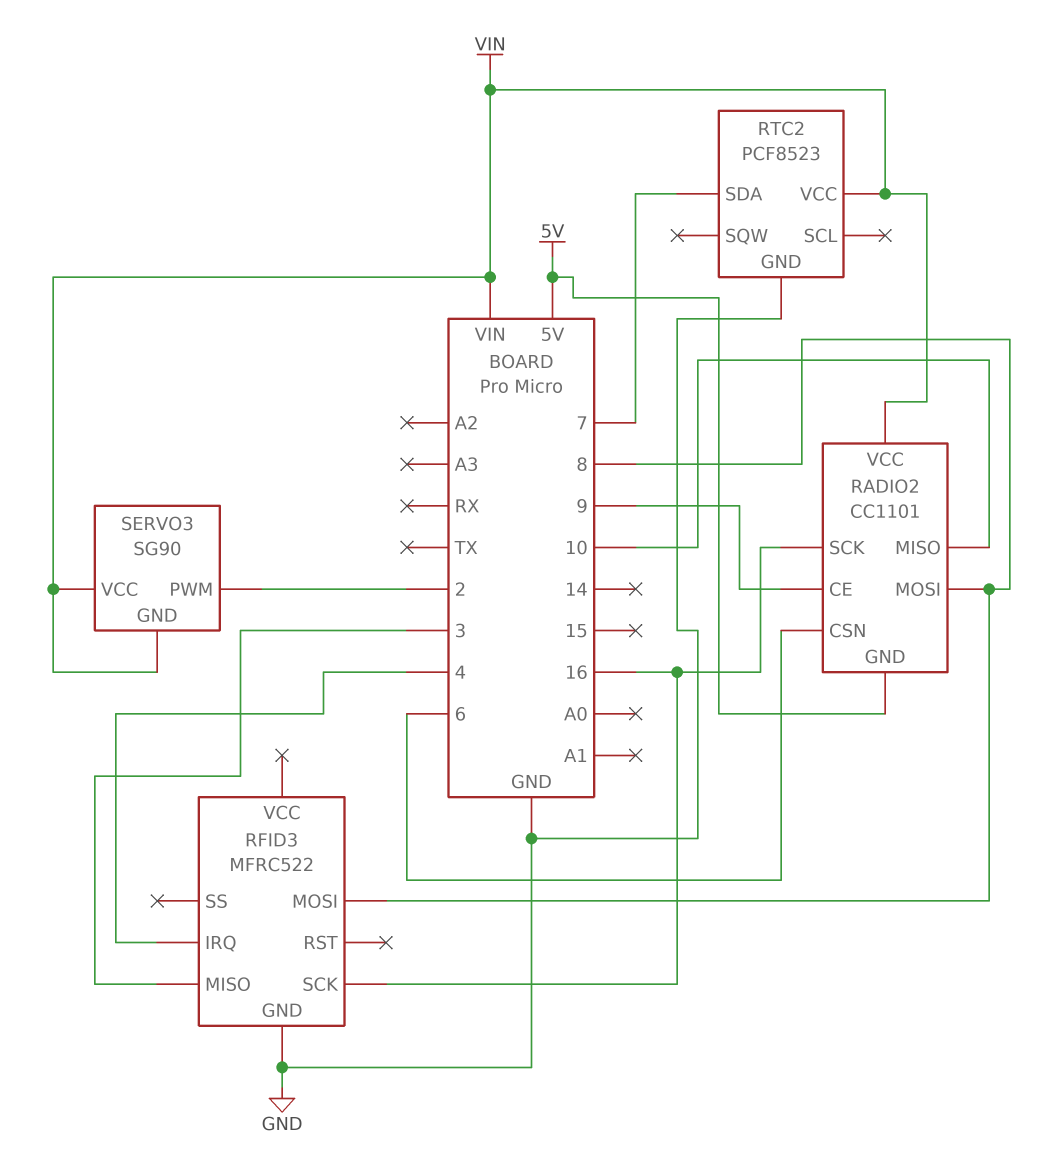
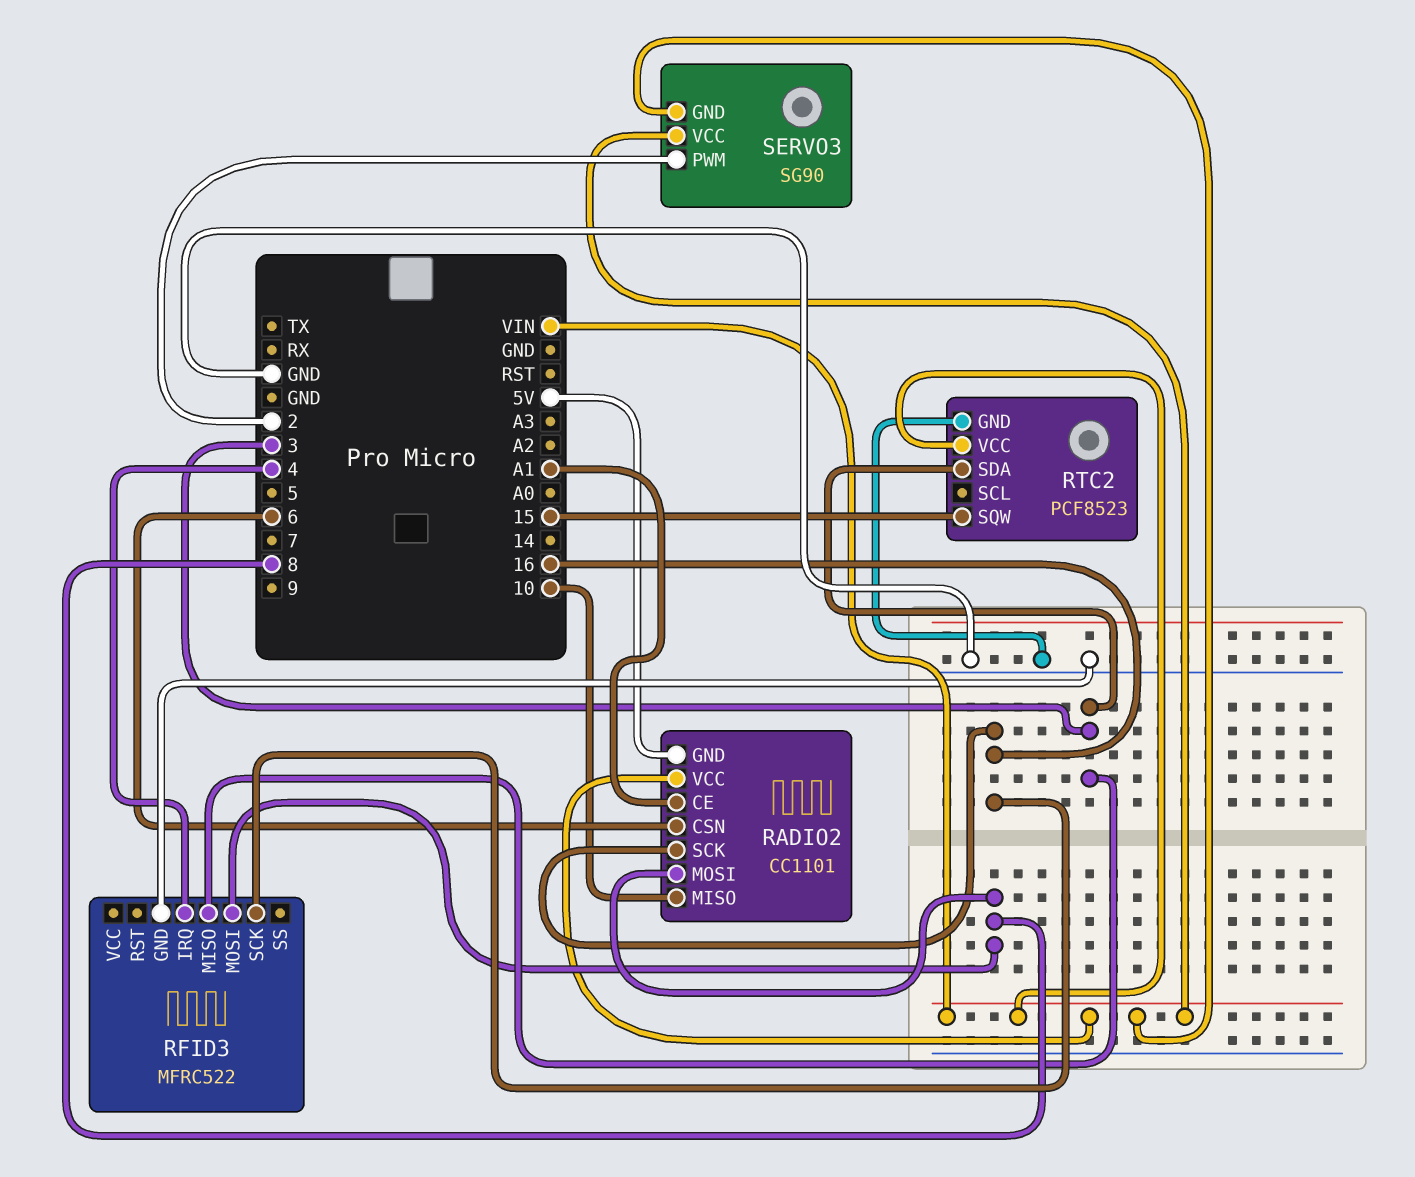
RADIO2 pin CE: 9 -> A1
RTC2 pin SDA: 7 -> 3
RTC2 pin SQW: none -> 15

